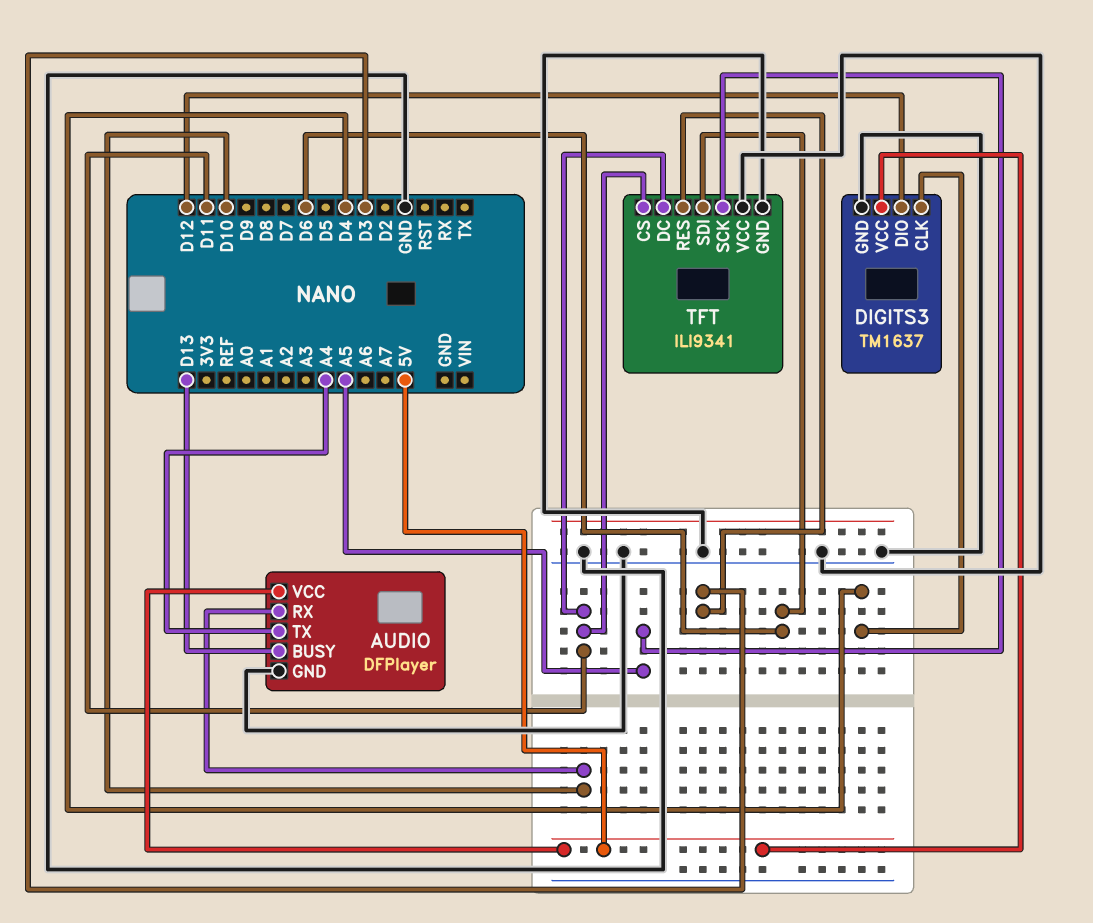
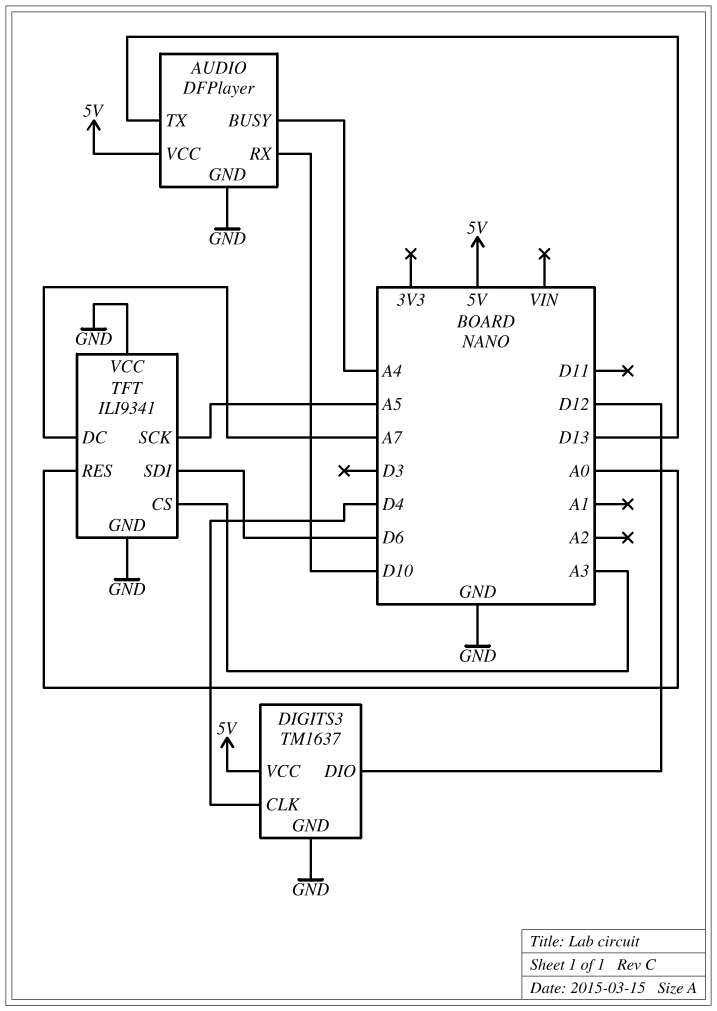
AUDIO pin BUSY: D13 -> A4
AUDIO pin TX: A4 -> D13
TFT pin CS: D11 -> A3
TFT pin DC: D11 -> A7
TFT pin RES: D3 -> A0

